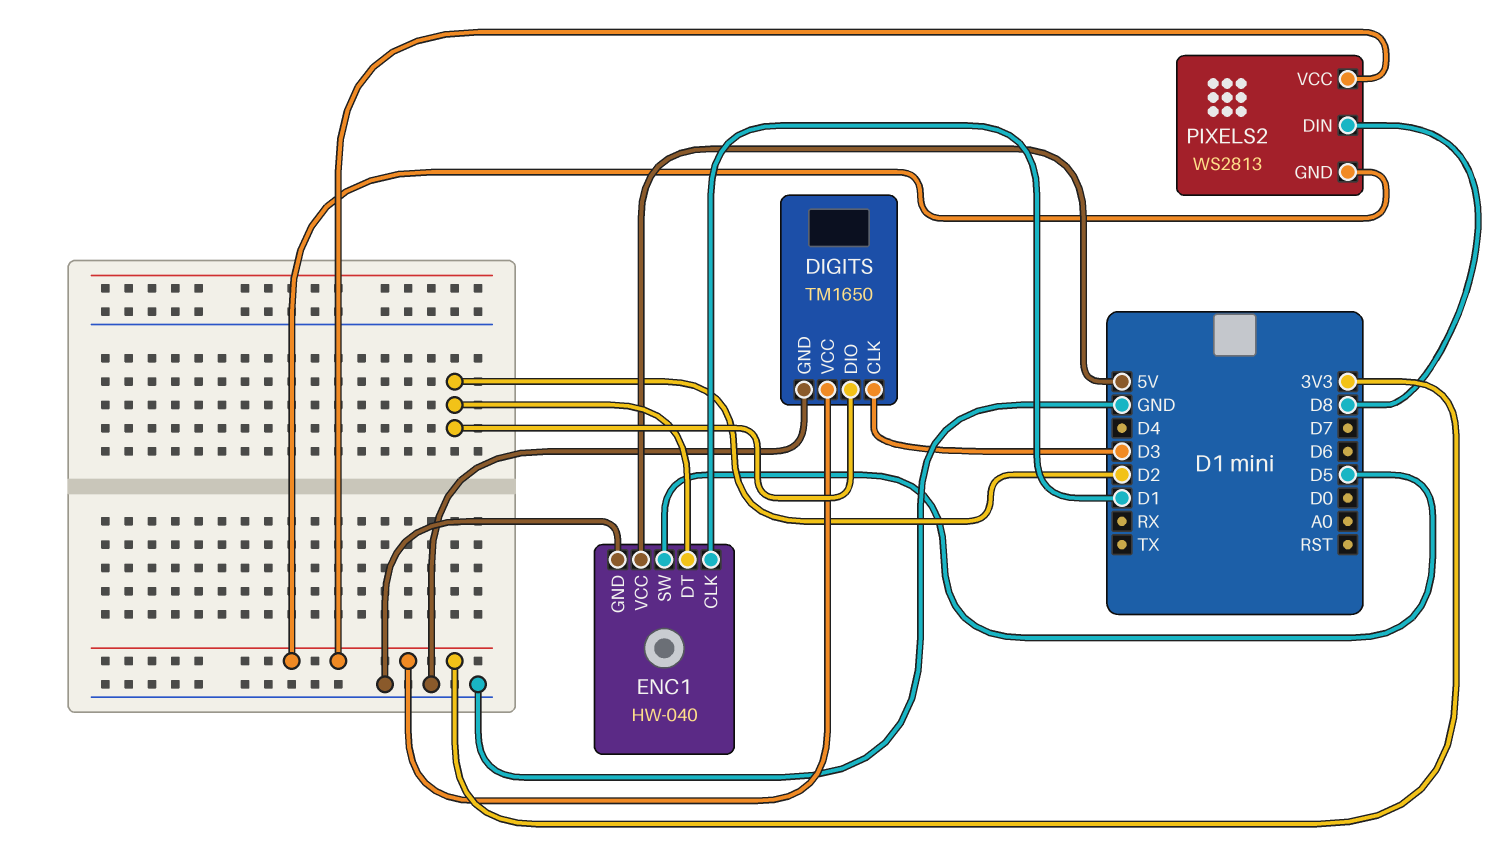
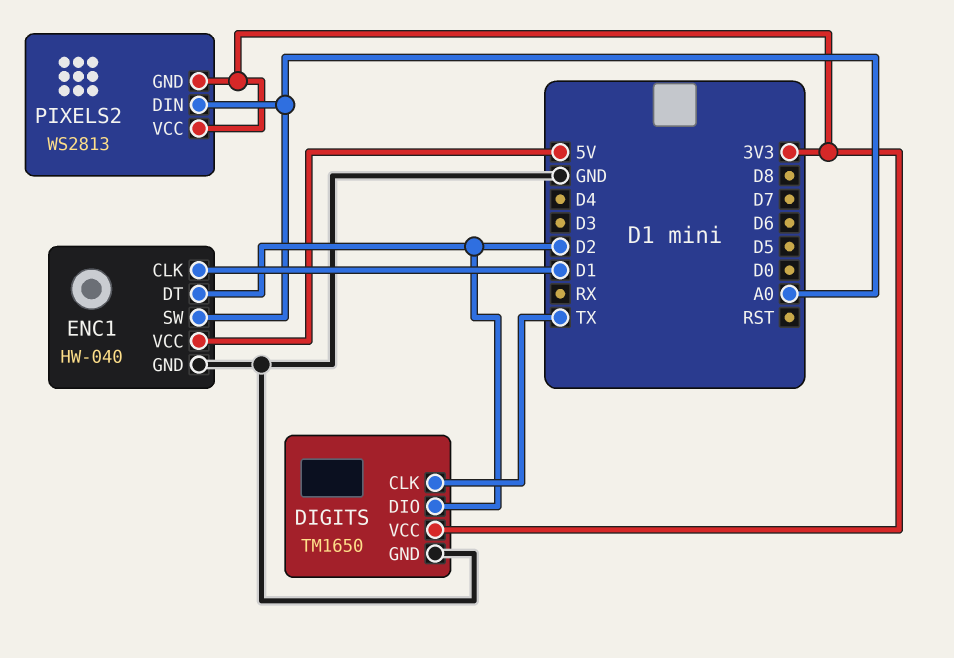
DIGITS pin CLK: D3 -> TX
ENC1 pin SW: D5 -> A0
PIXELS2 pin DIN: D8 -> A0

